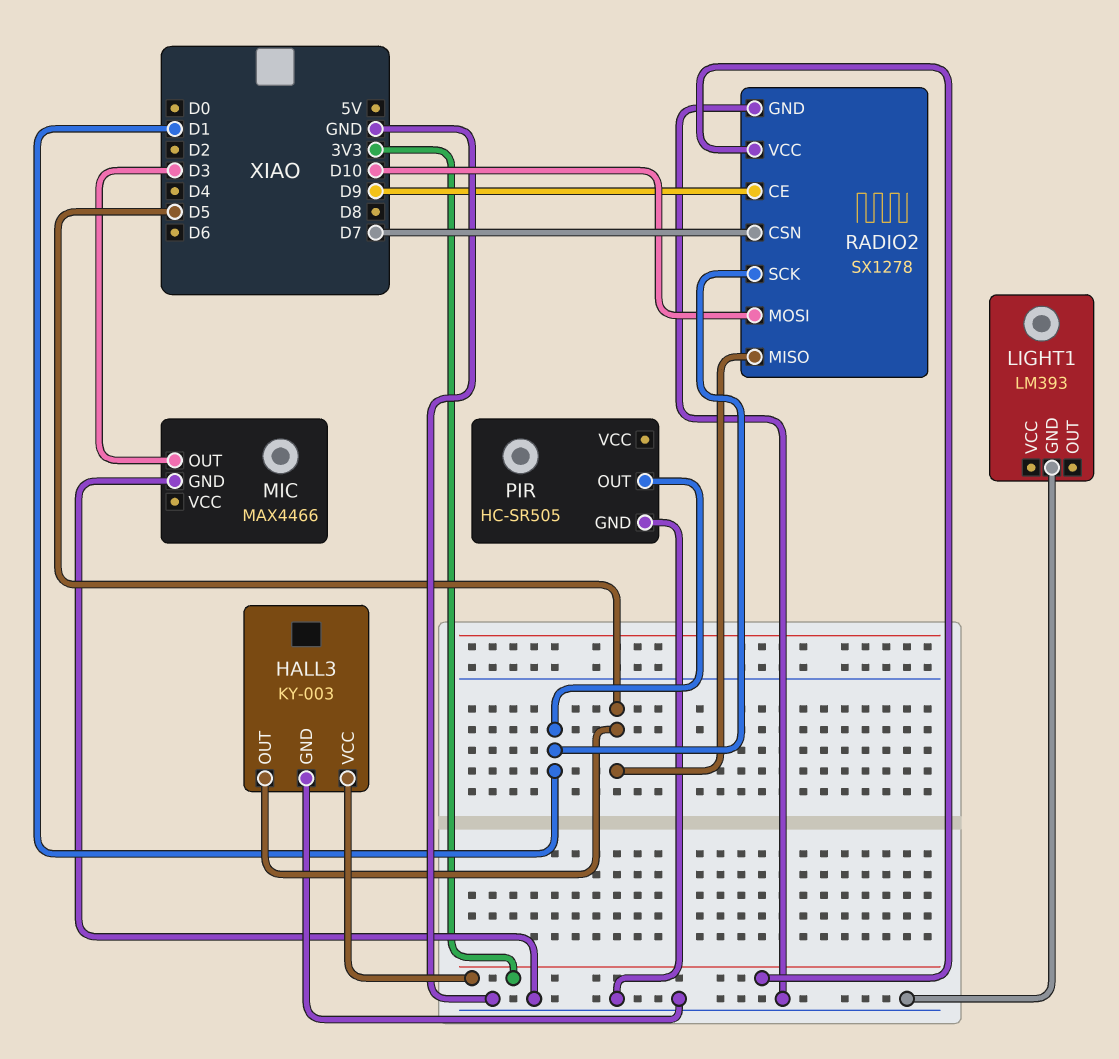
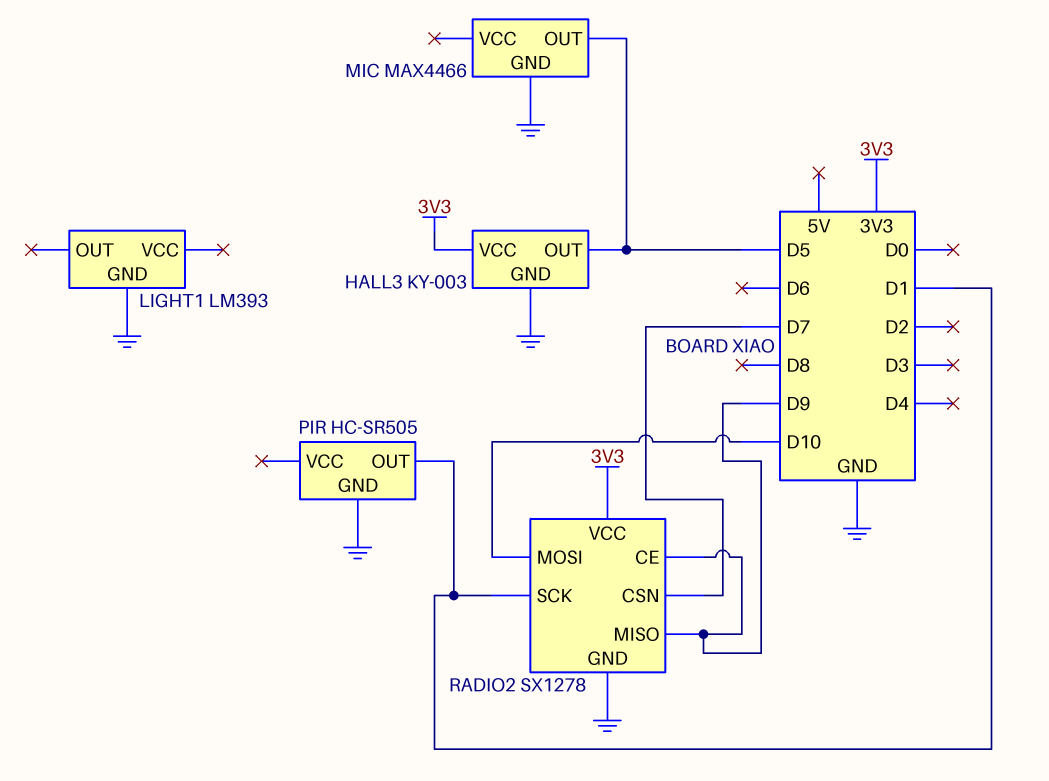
MIC pin OUT: D3 -> D5
RADIO2 pin MISO: D5 -> D9

